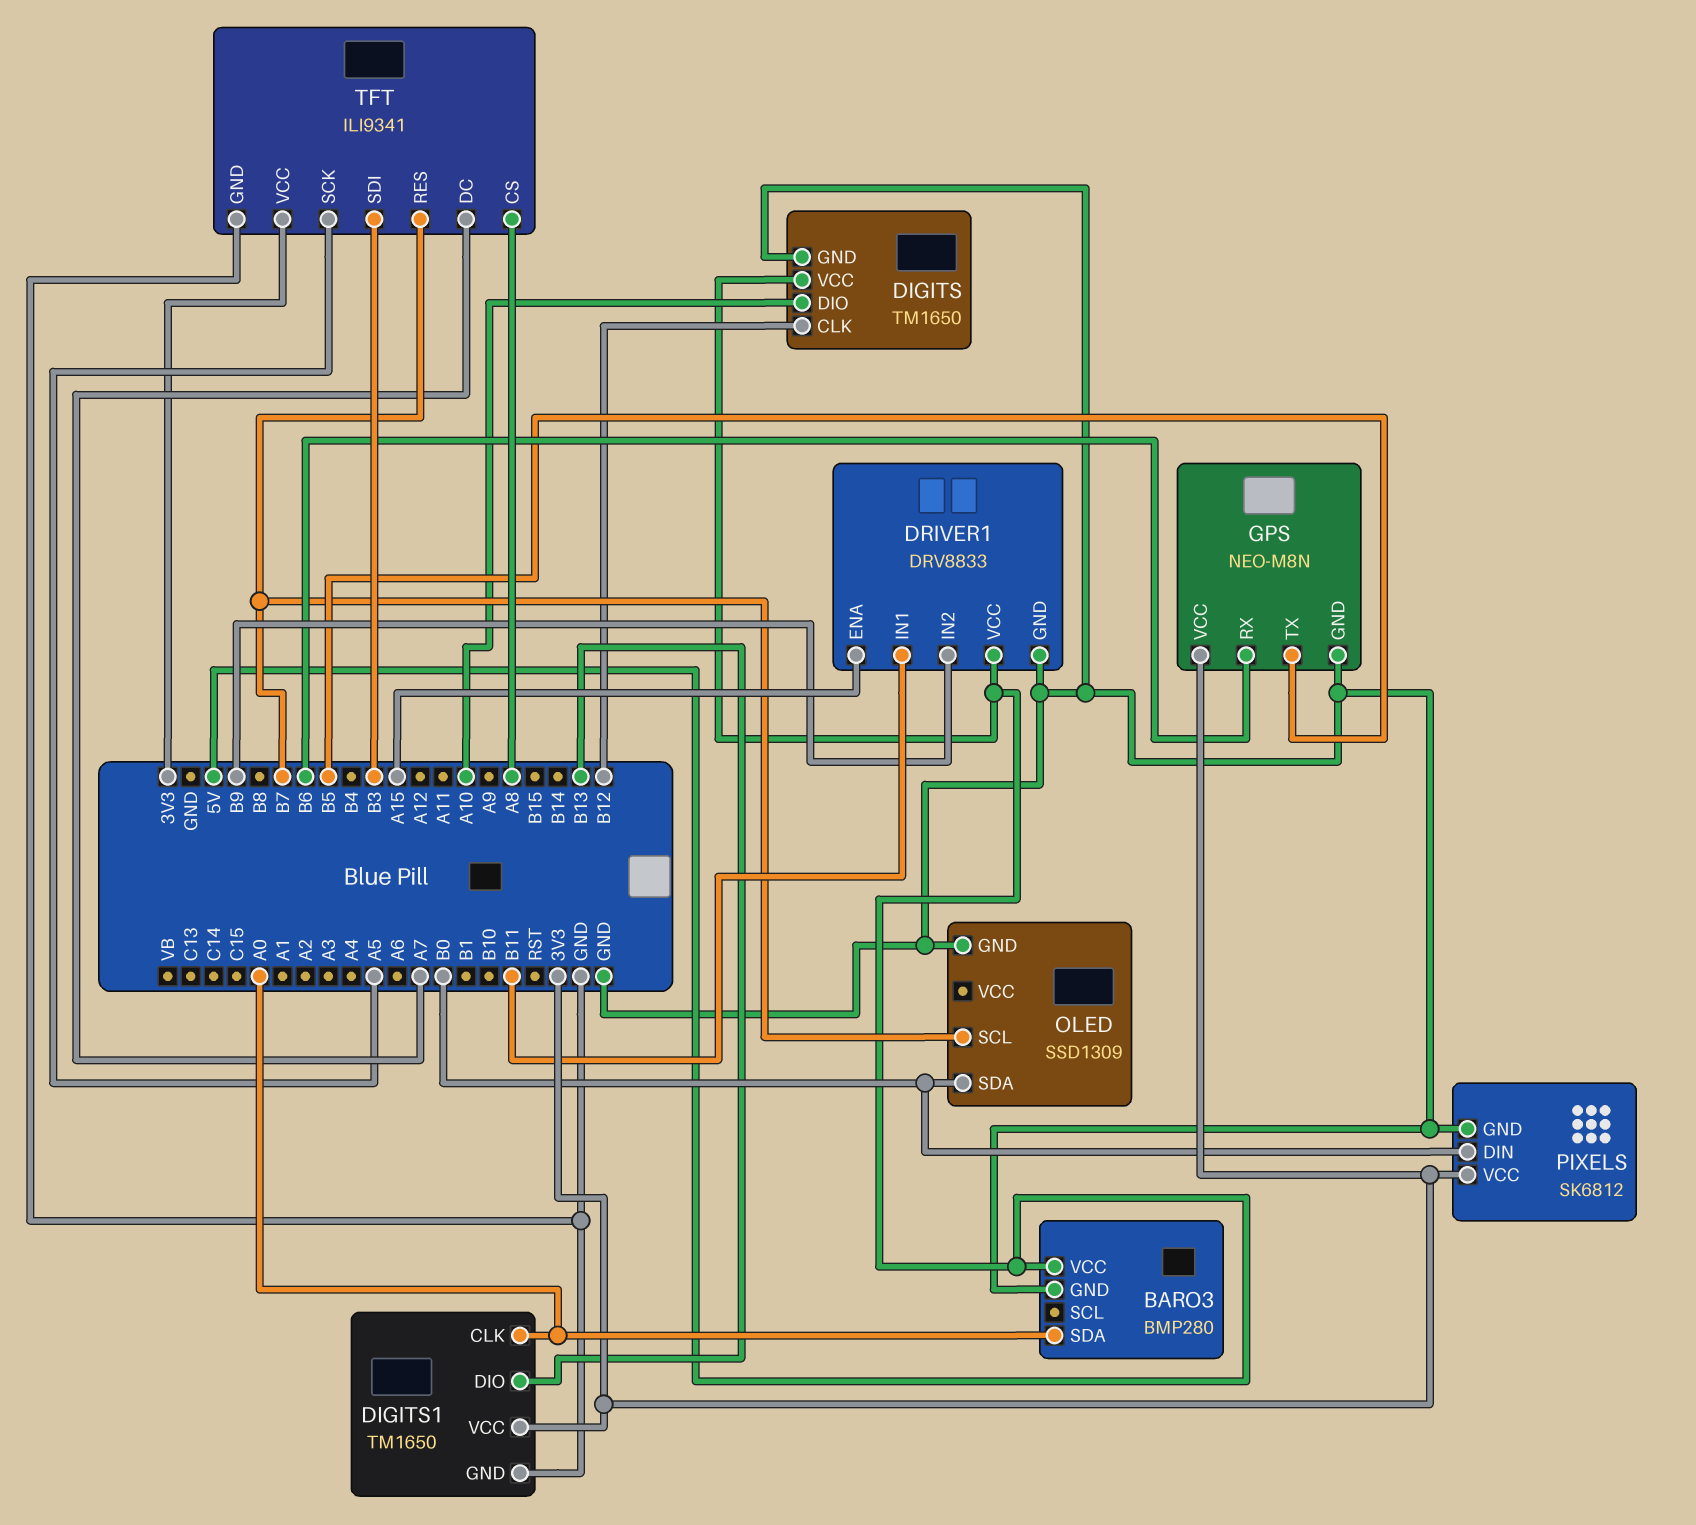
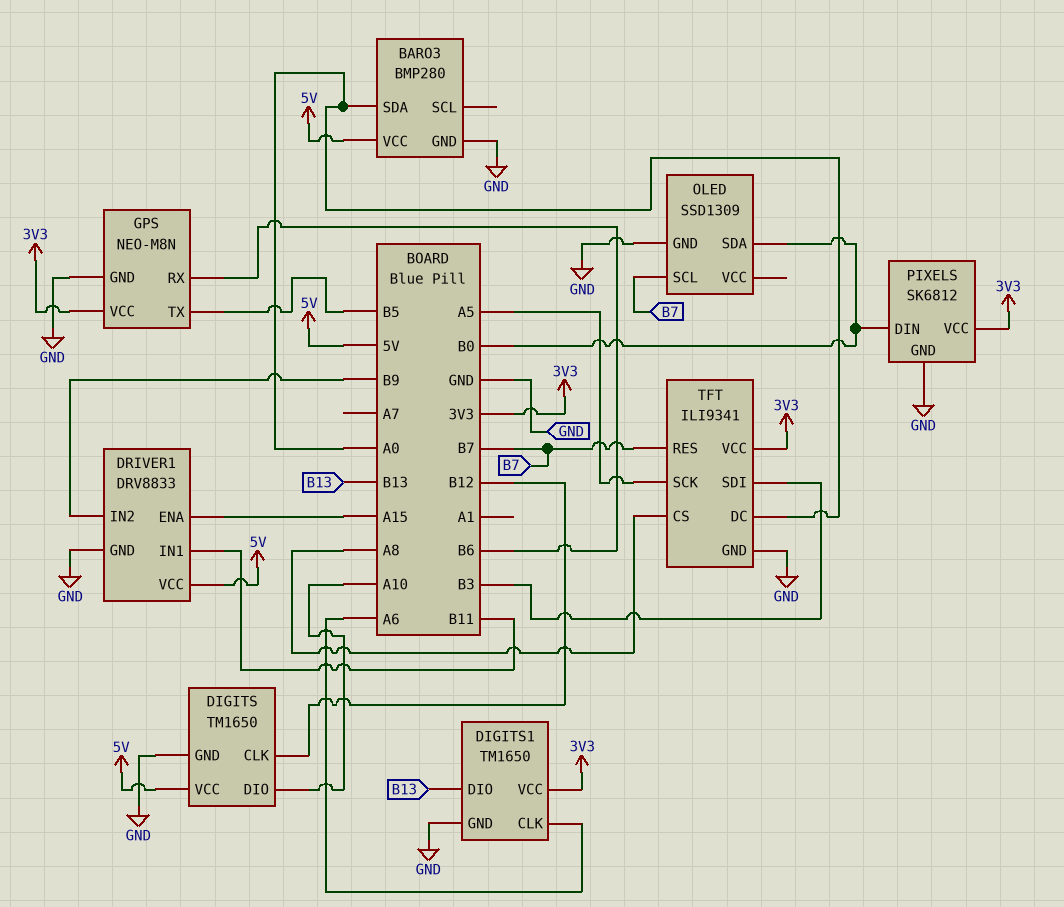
DIGITS1 pin CLK: A0 -> A6
TFT pin DC: A7 -> A0

